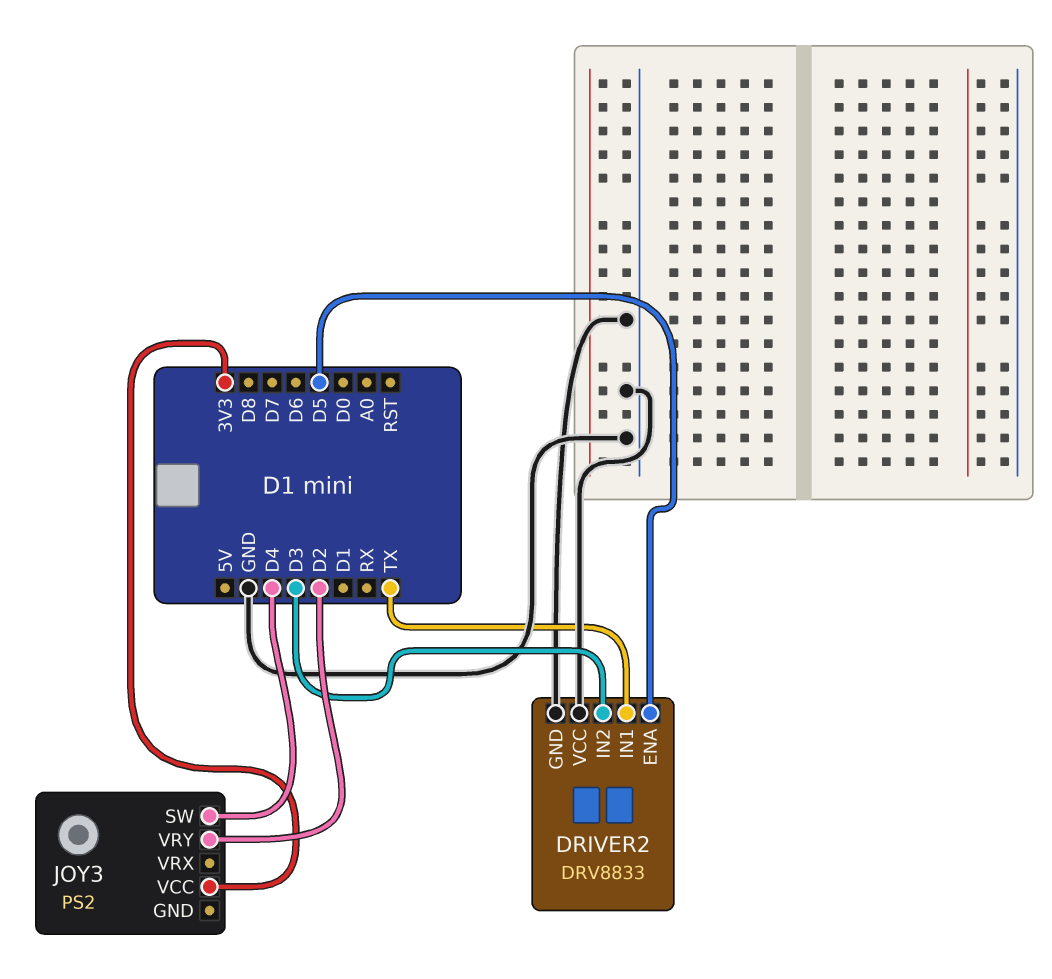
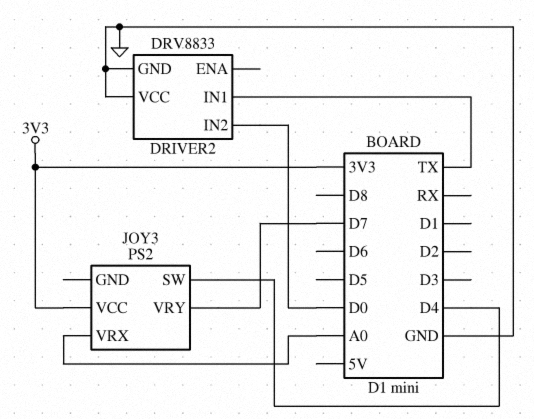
DRIVER2 pin ENA: D5 -> none
DRIVER2 pin IN2: D3 -> D0
JOY3 pin VRX: none -> A0
JOY3 pin VRY: D2 -> D7

